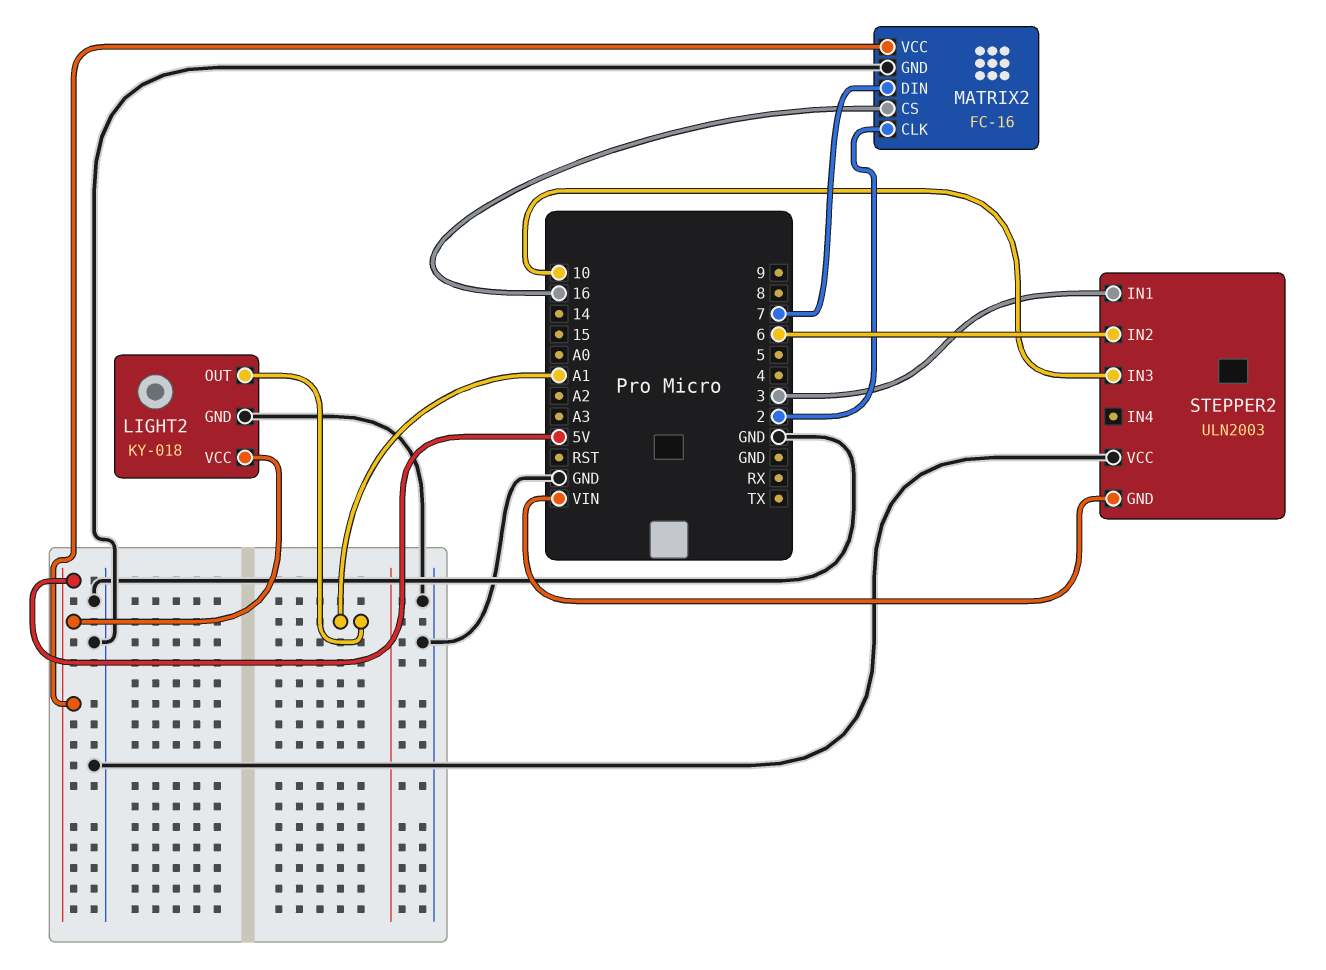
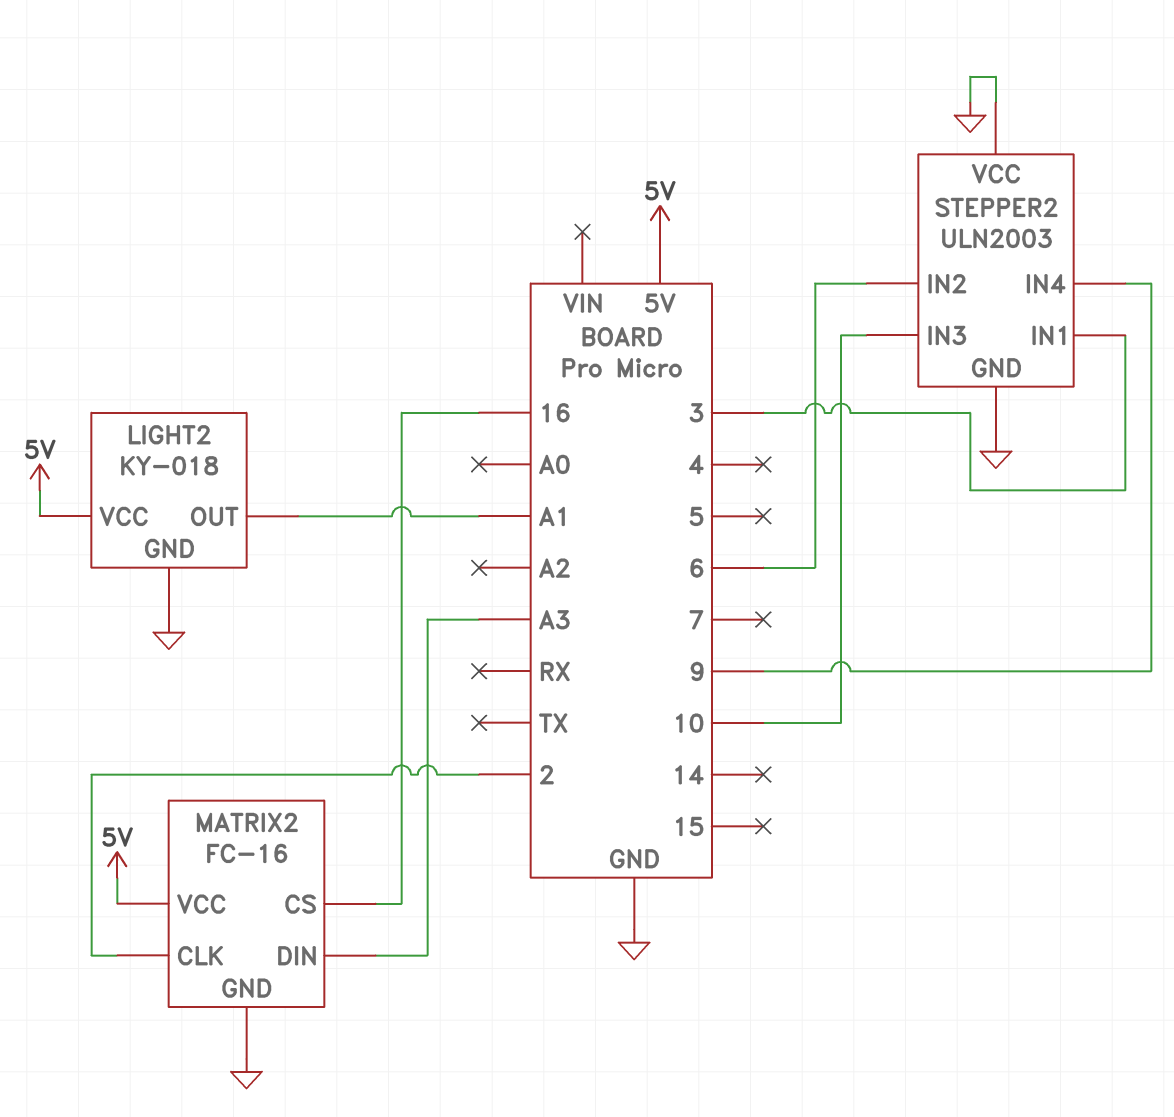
MATRIX2 pin DIN: 7 -> A3
STEPPER2 pin GND: VIN -> GND
STEPPER2 pin IN4: none -> 9

